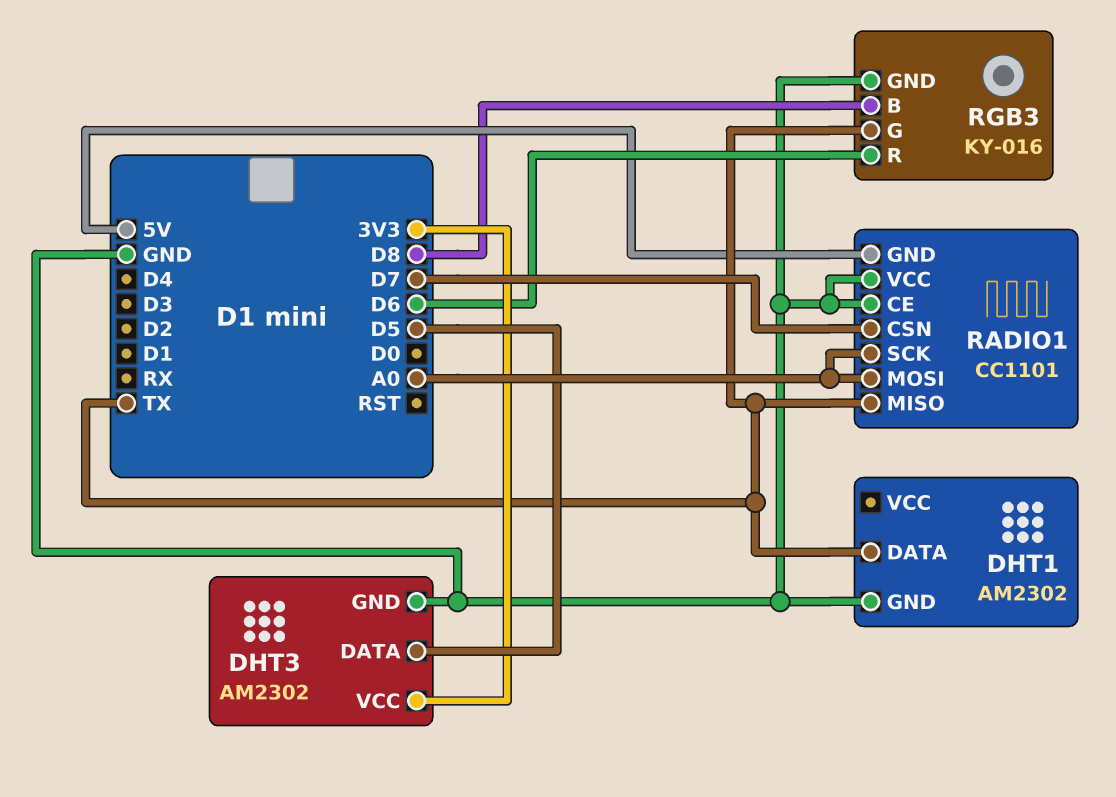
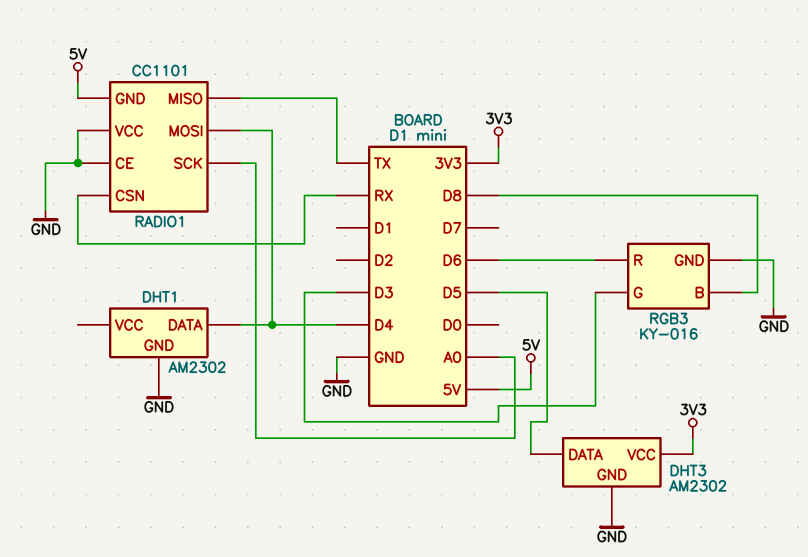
DHT1 pin DATA: TX -> D4
RADIO1 pin CSN: D7 -> RX
RADIO1 pin MOSI: A0 -> D4
RGB3 pin G: TX -> D3

